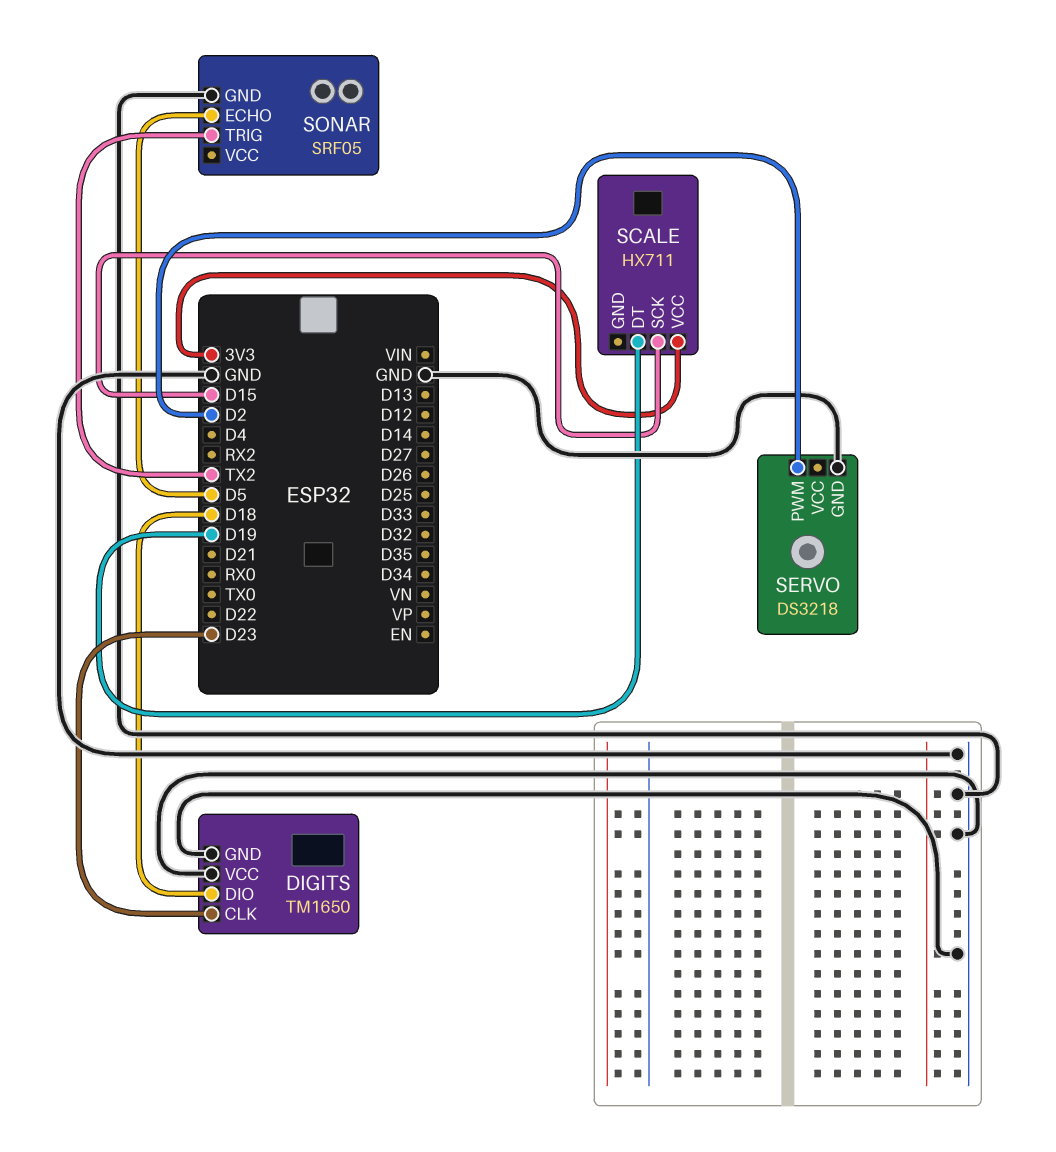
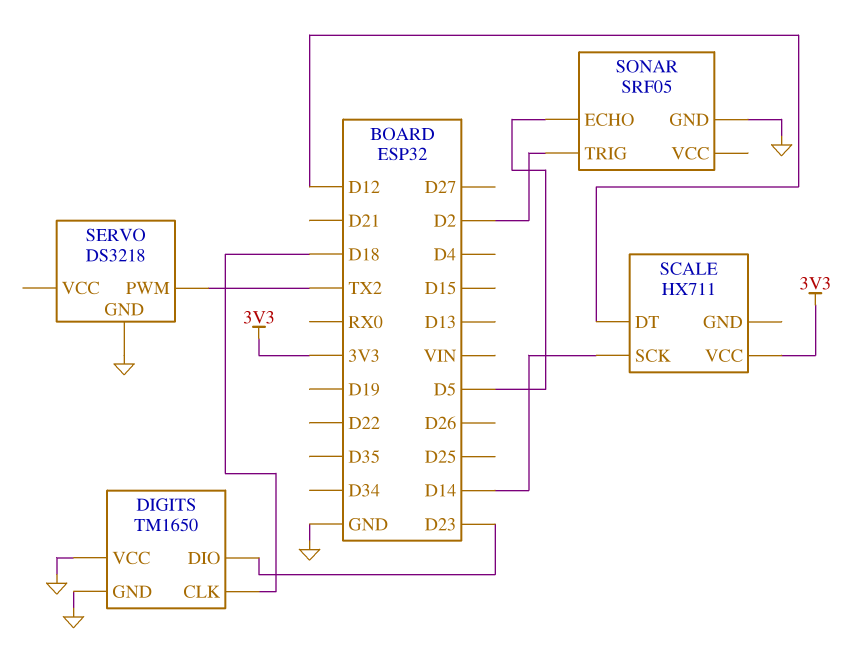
DIGITS pin CLK: D23 -> D18
DIGITS pin DIO: D18 -> D23
SCALE pin DT: D19 -> D12
SCALE pin SCK: D15 -> D14
SERVO pin PWM: D2 -> TX2
SONAR pin TRIG: TX2 -> D2

